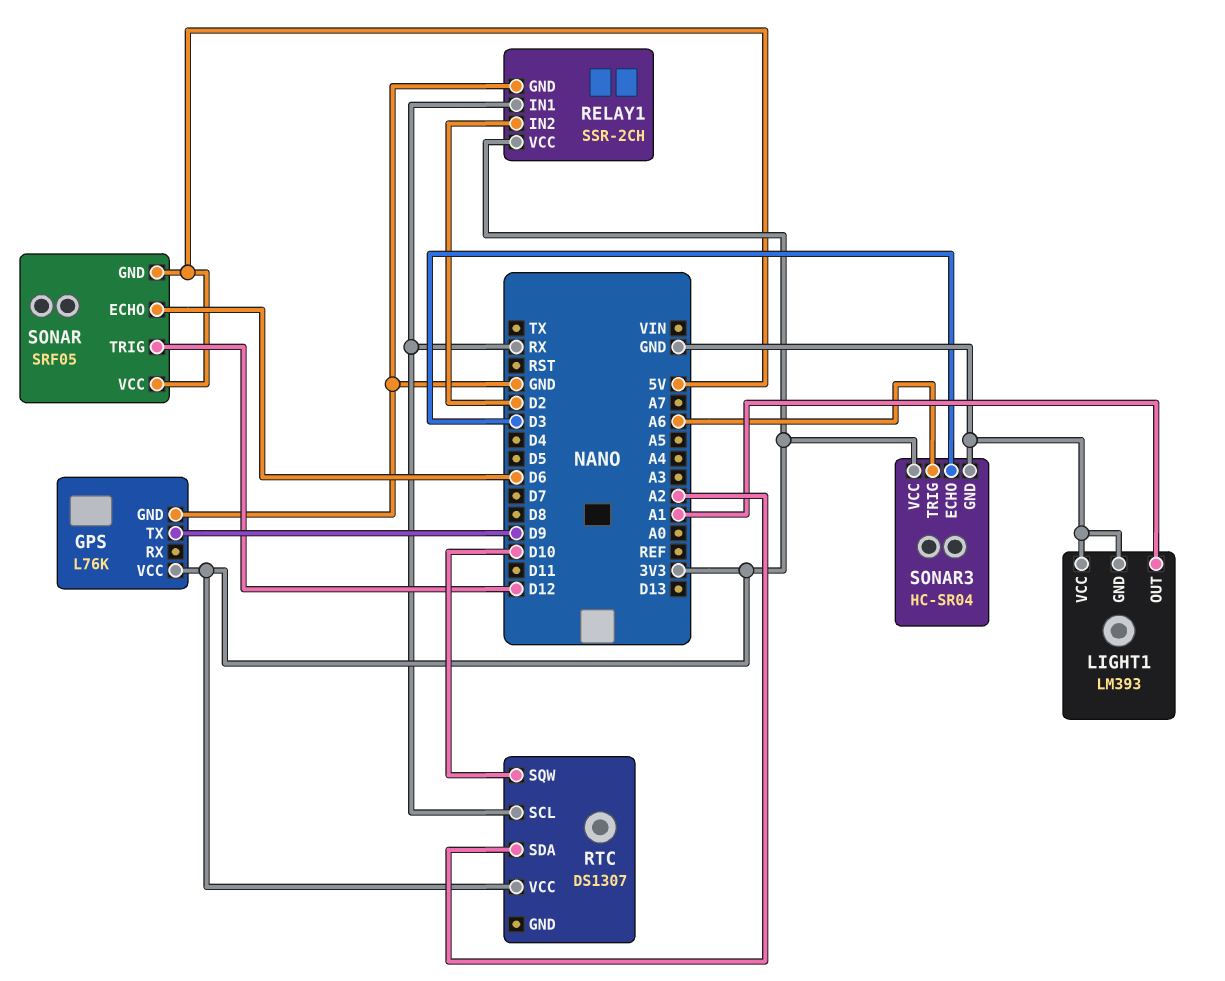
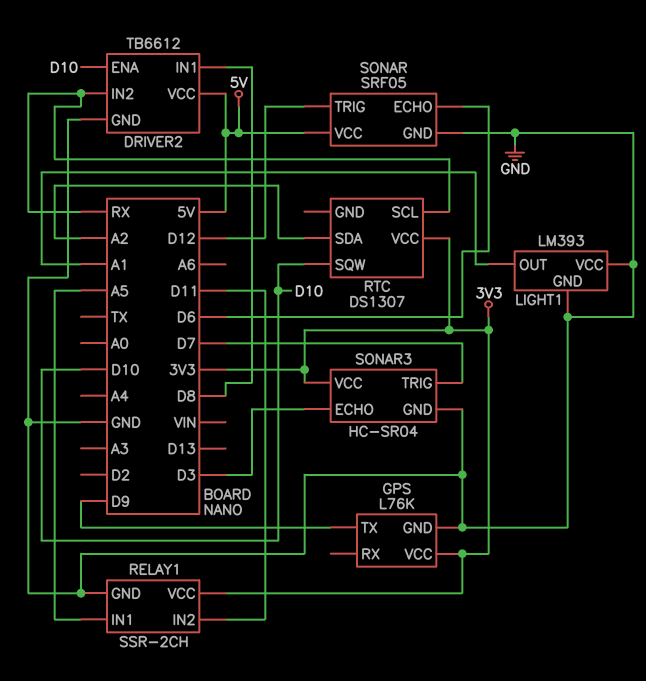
DRIVER2: none -> TB6612
DRIVER2 pin ENA: none -> D10
DRIVER2 pin GND: none -> GND
DRIVER2 pin IN1: none -> D8
DRIVER2 pin IN2: none -> RX
DRIVER2 pin VCC: none -> 5V
RELAY1 pin IN1: RX -> A5
RELAY1 pin IN2: D2 -> D11
SONAR pin GND: 5V -> GND
SONAR3 pin TRIG: A6 -> D7

